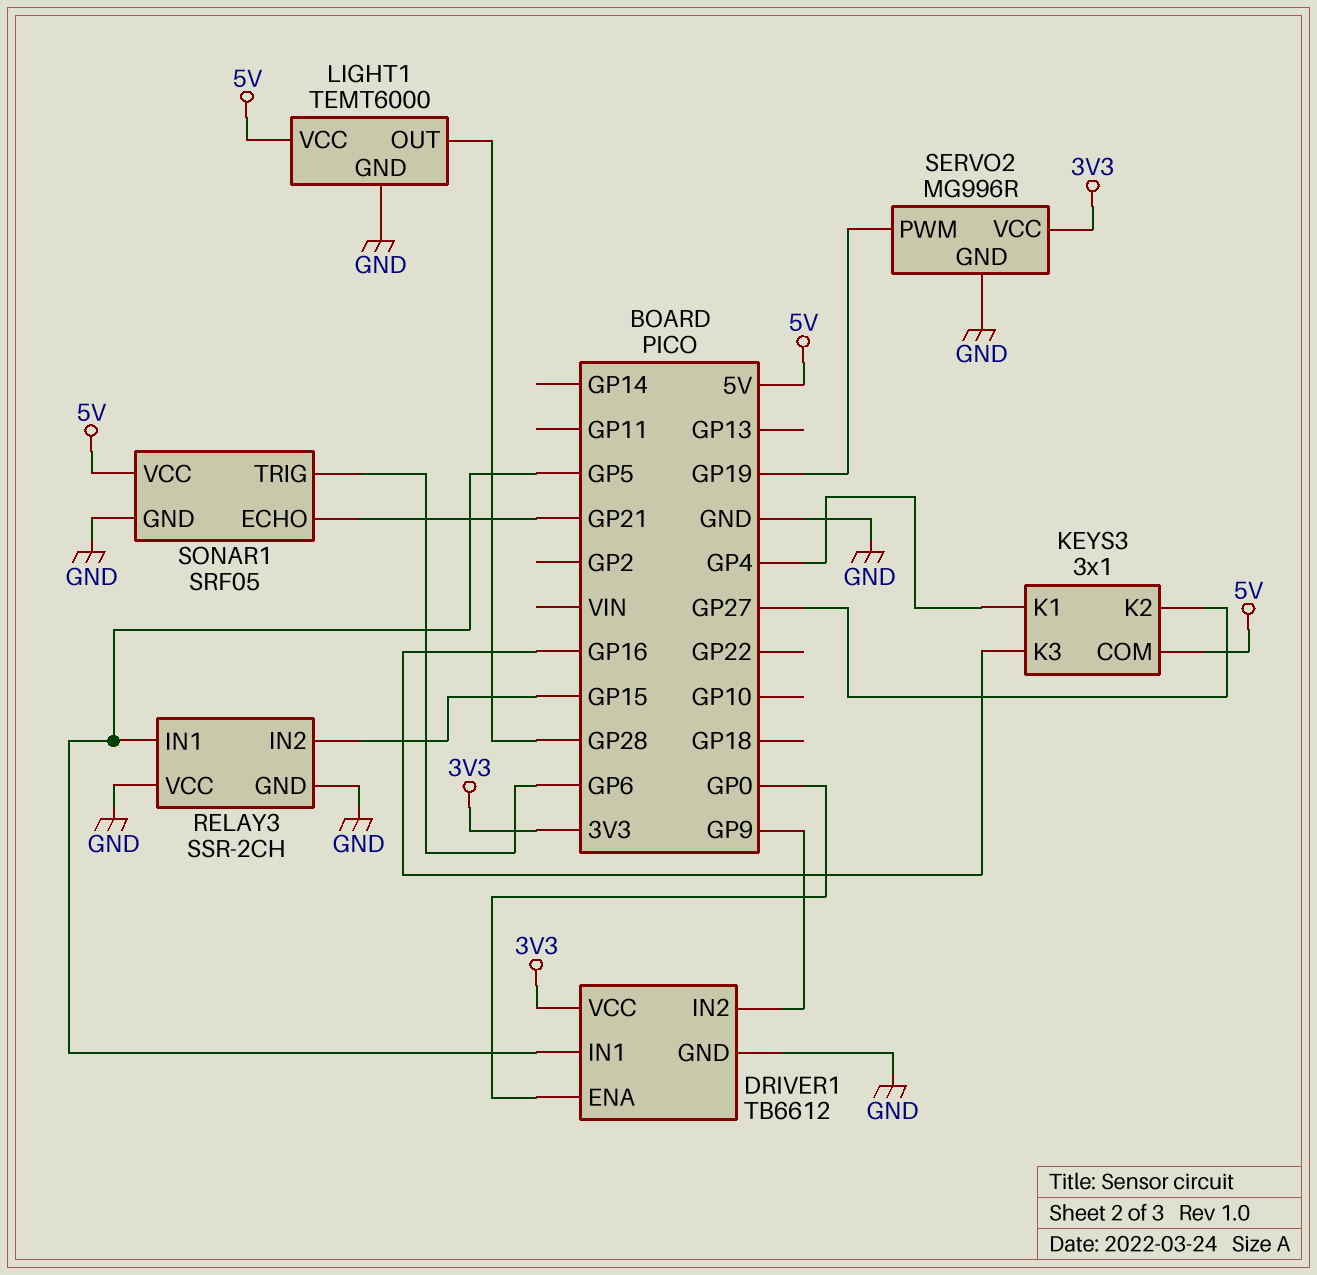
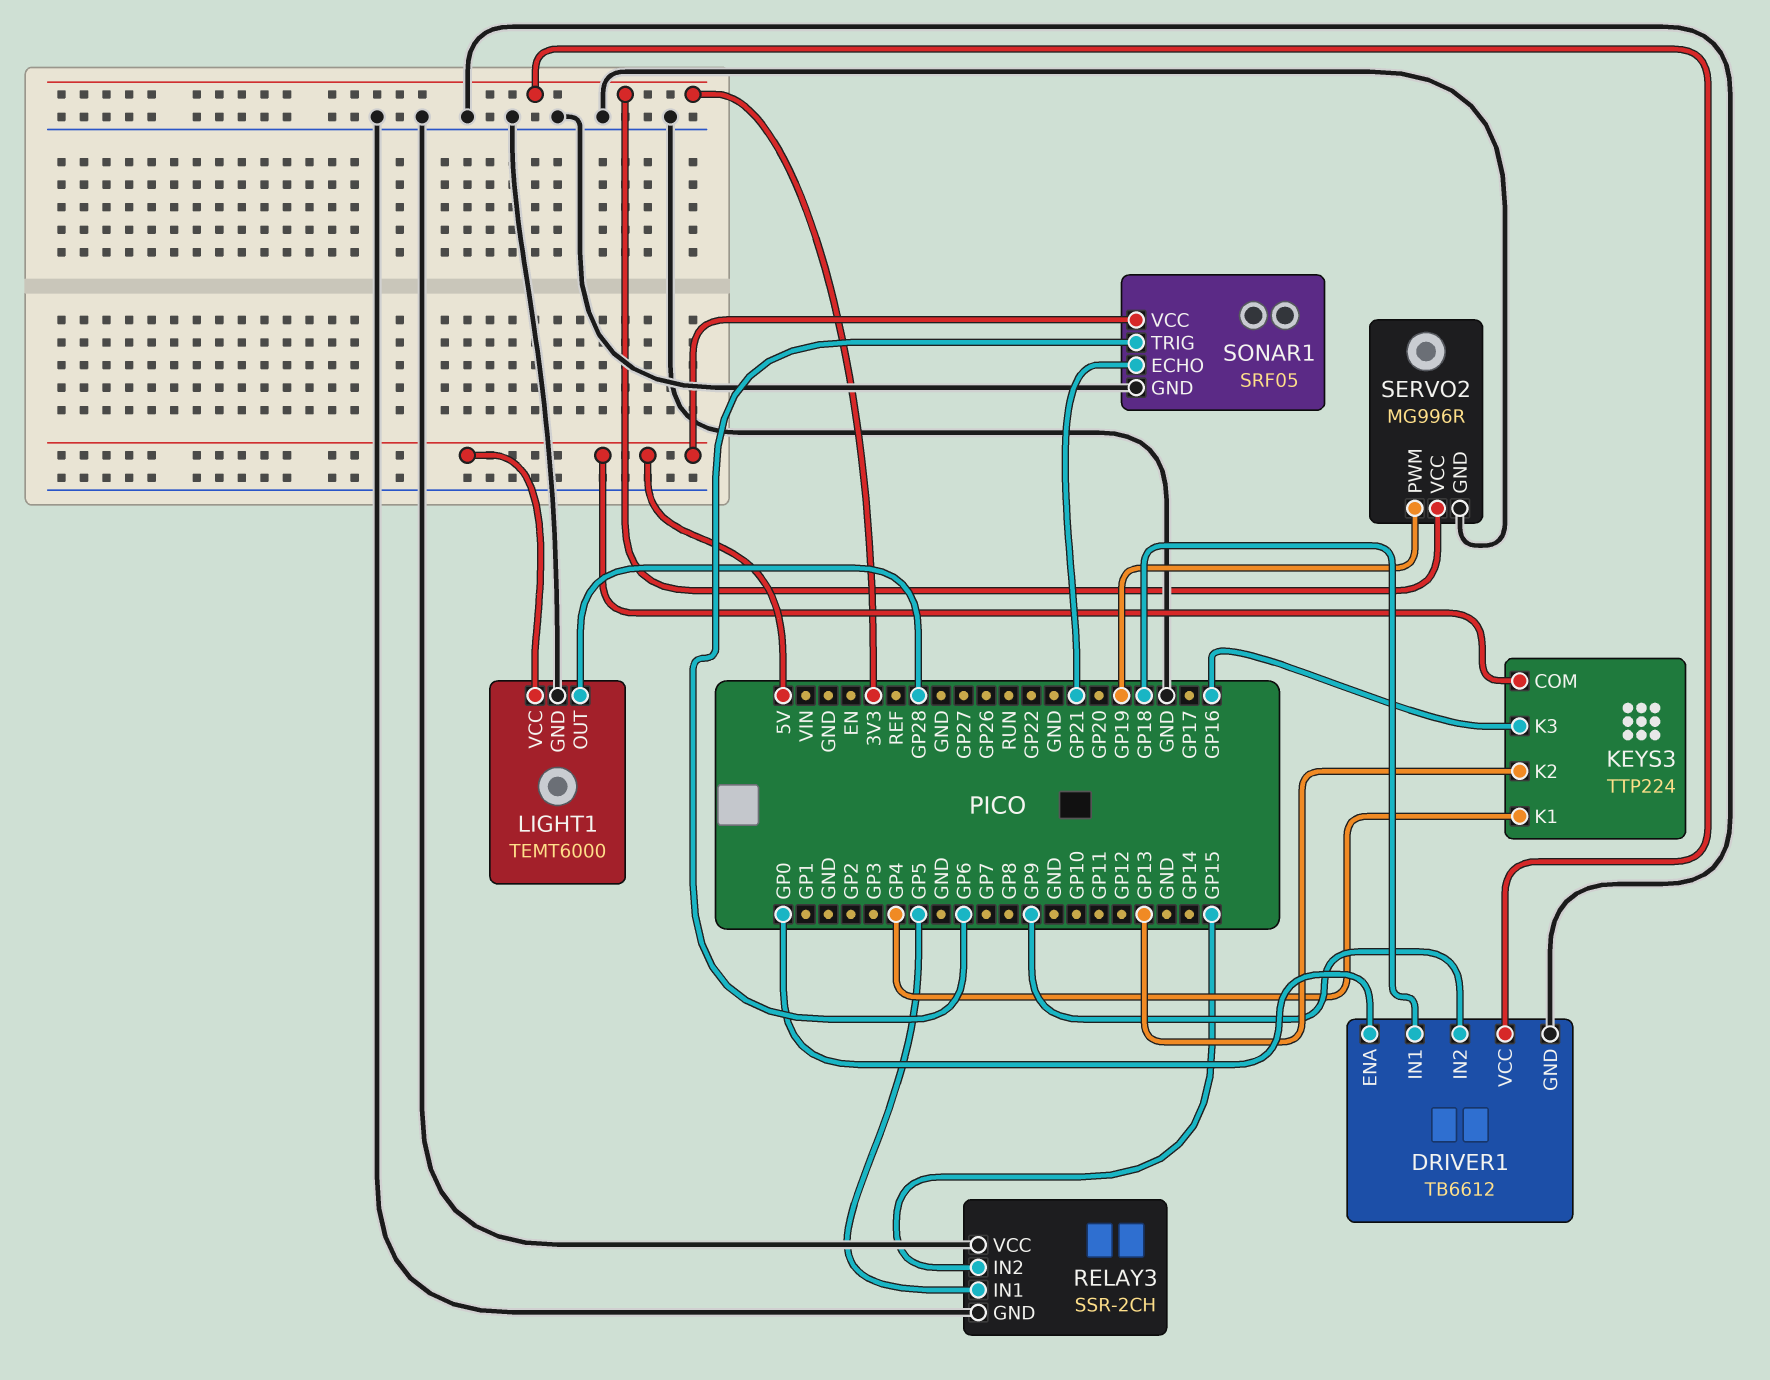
DRIVER1 pin IN1: GP5 -> GP18
KEYS3: 3x1 -> TTP224
KEYS3 pin K2: GP27 -> GP13

